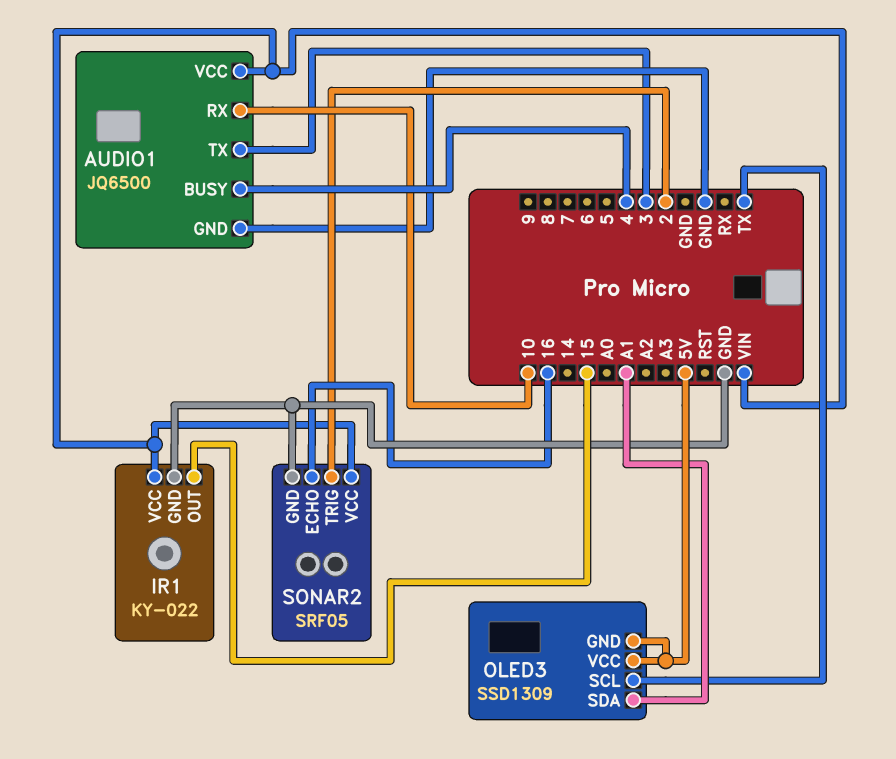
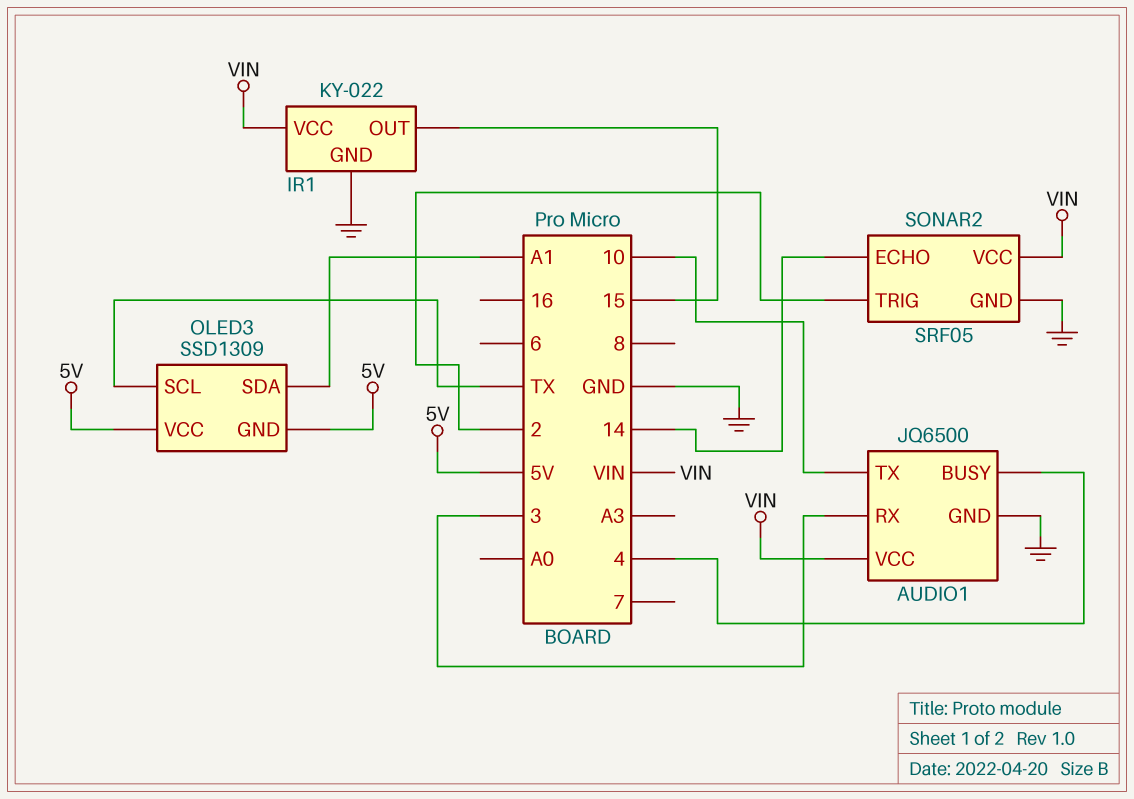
AUDIO1 pin RX: 10 -> 3
AUDIO1 pin TX: 3 -> 10
SONAR2 pin ECHO: 16 -> 14

